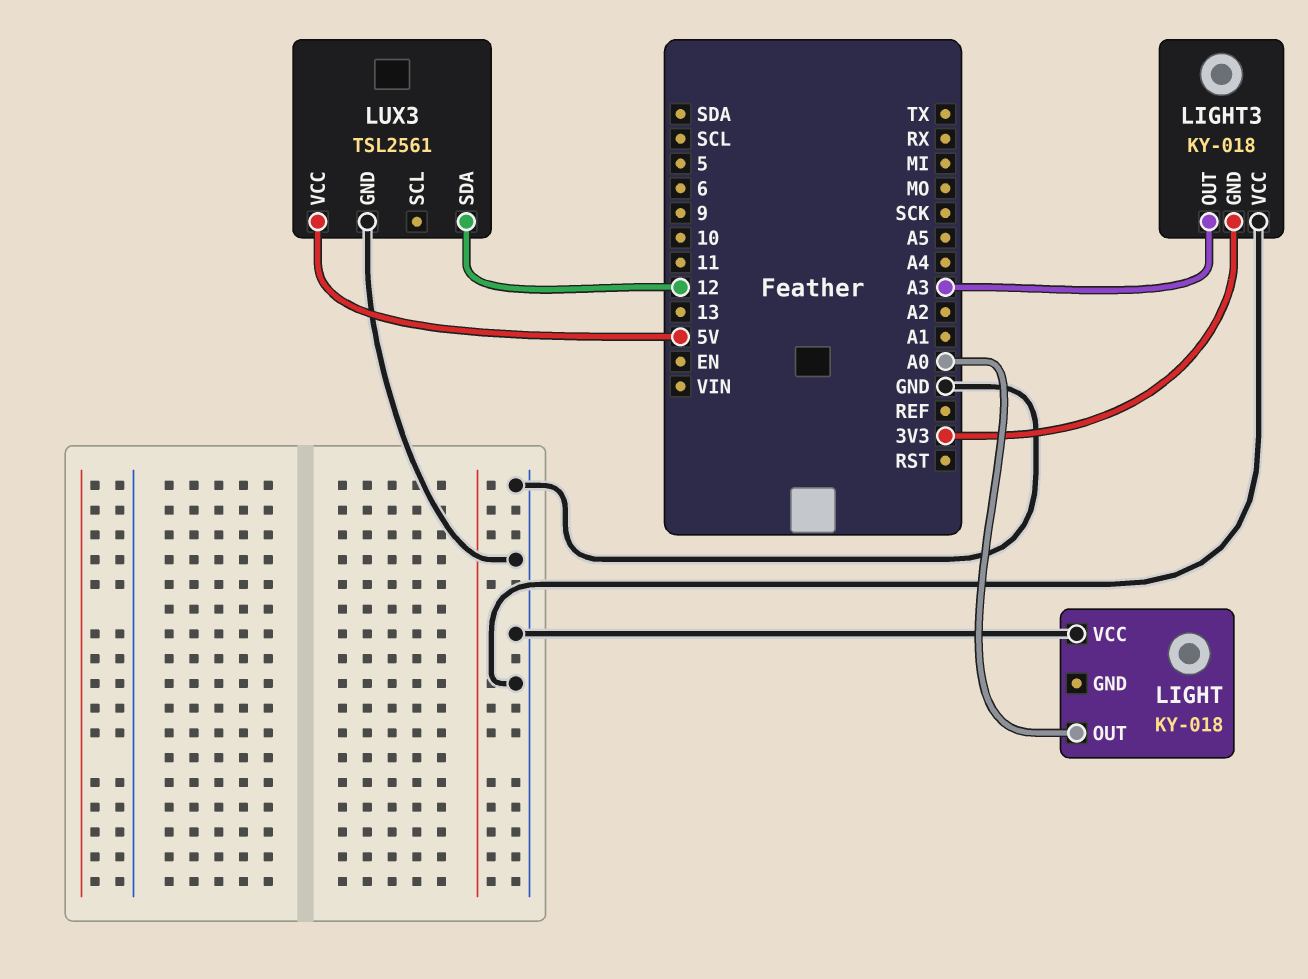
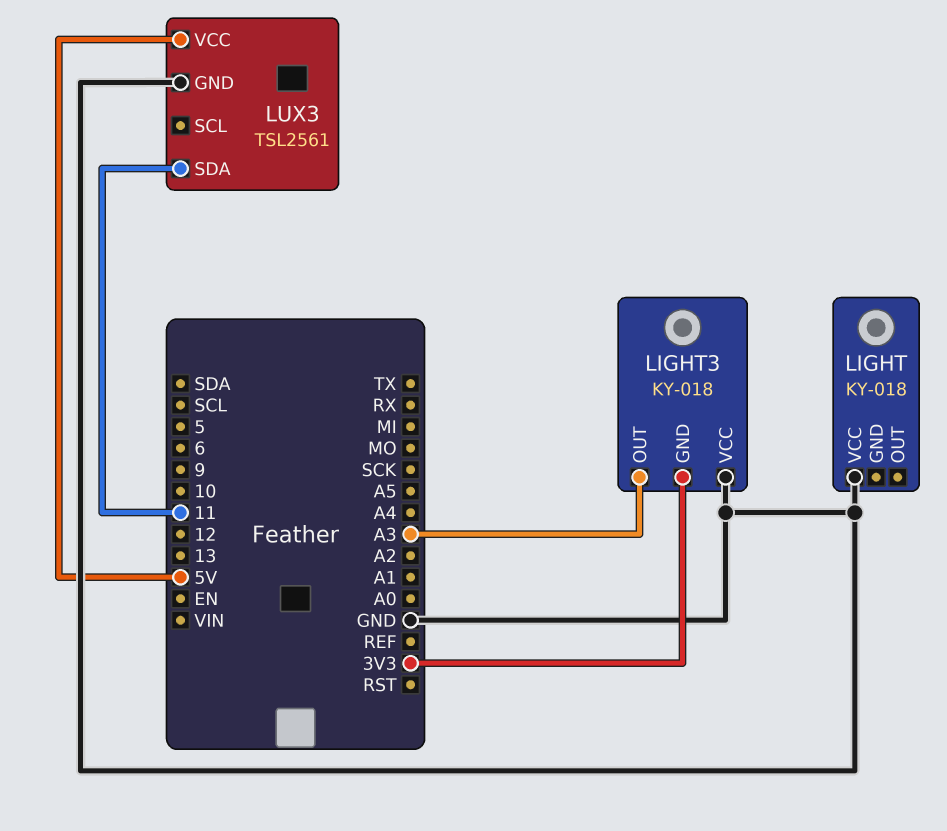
LIGHT pin OUT: A0 -> none
LUX3 pin SDA: 12 -> 11

